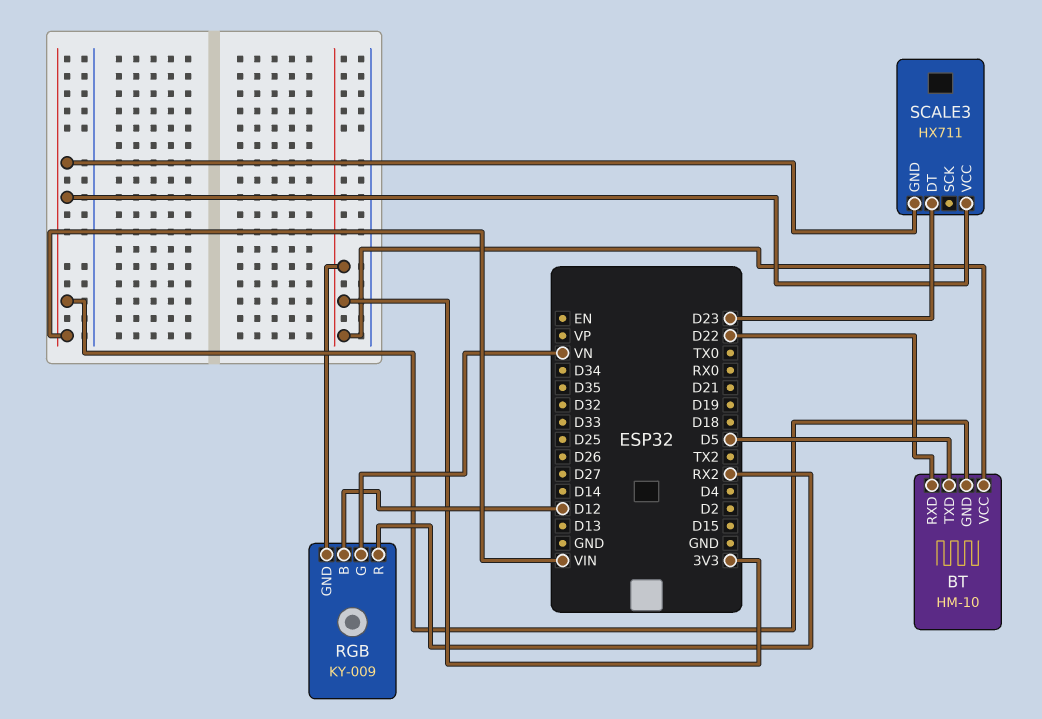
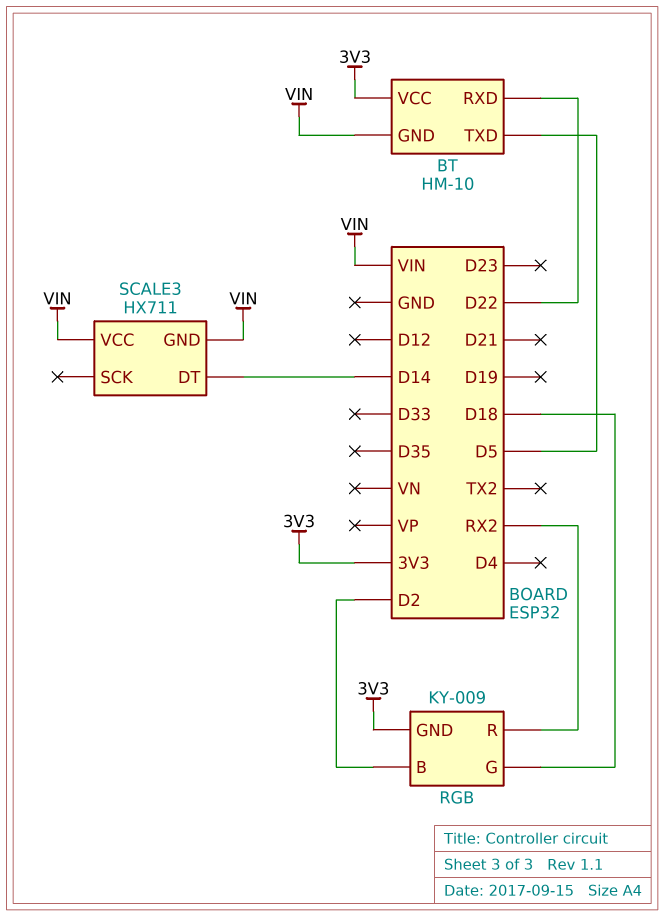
RGB pin B: D12 -> D2
RGB pin G: VN -> D18
SCALE3 pin DT: D23 -> D14

